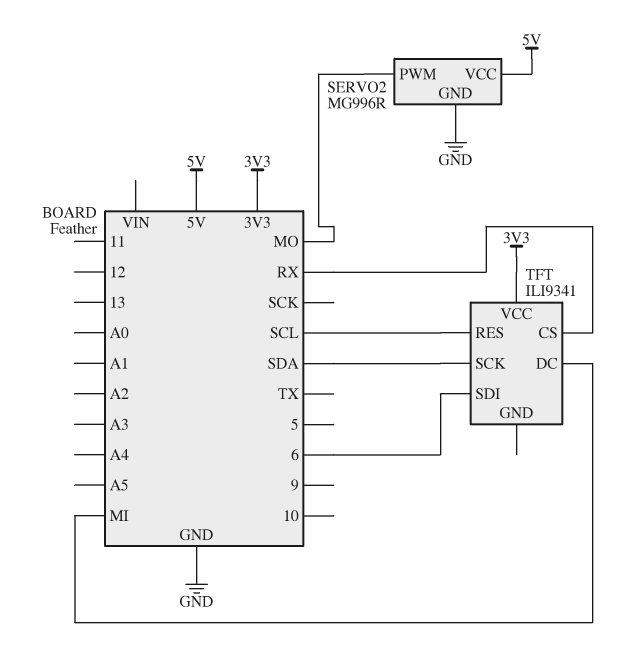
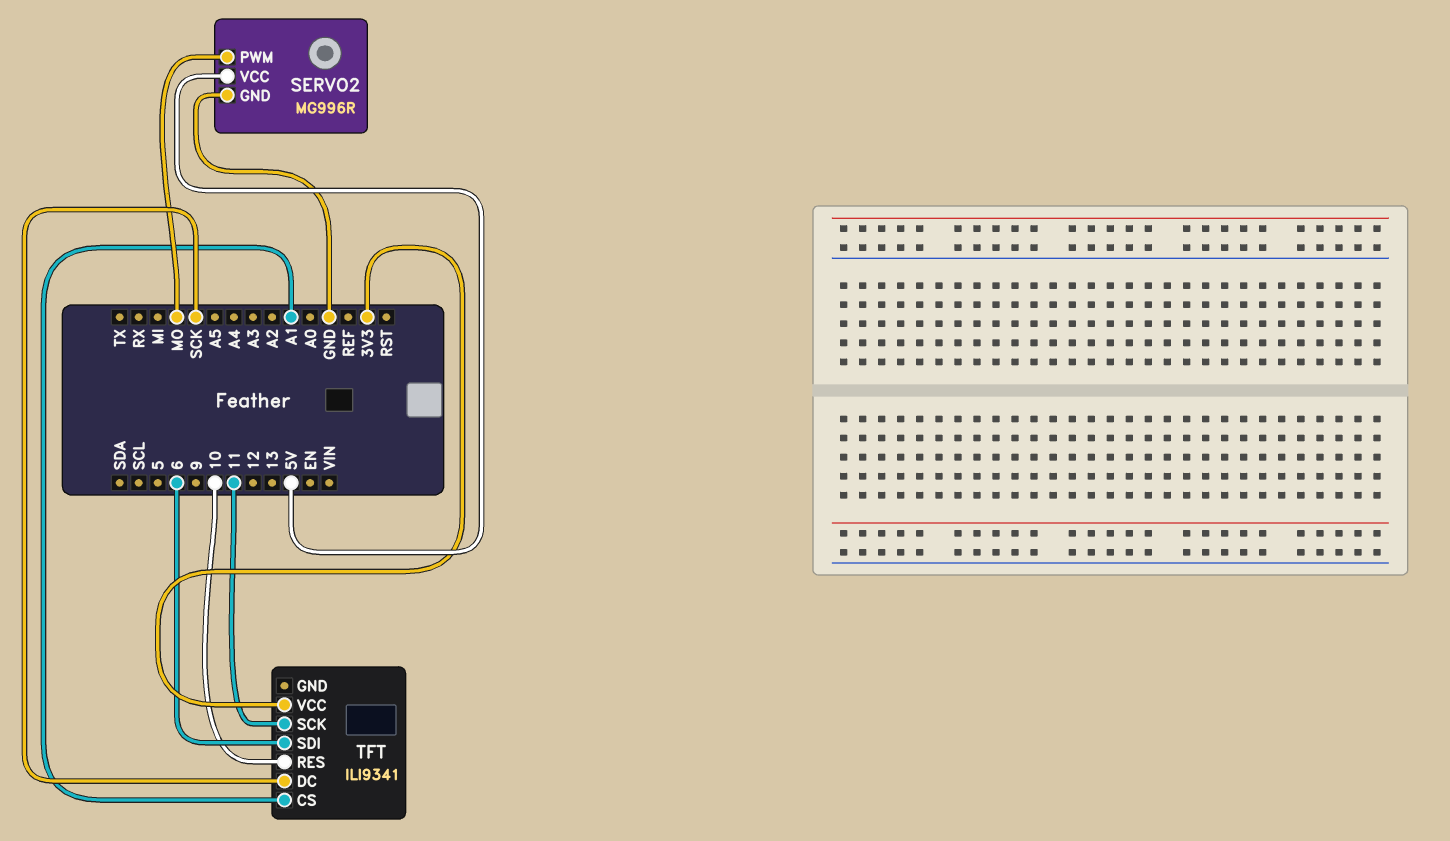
TFT pin CS: RX -> A1
TFT pin DC: MI -> SCK
TFT pin RES: SCL -> 10
TFT pin SCK: SDA -> 11

